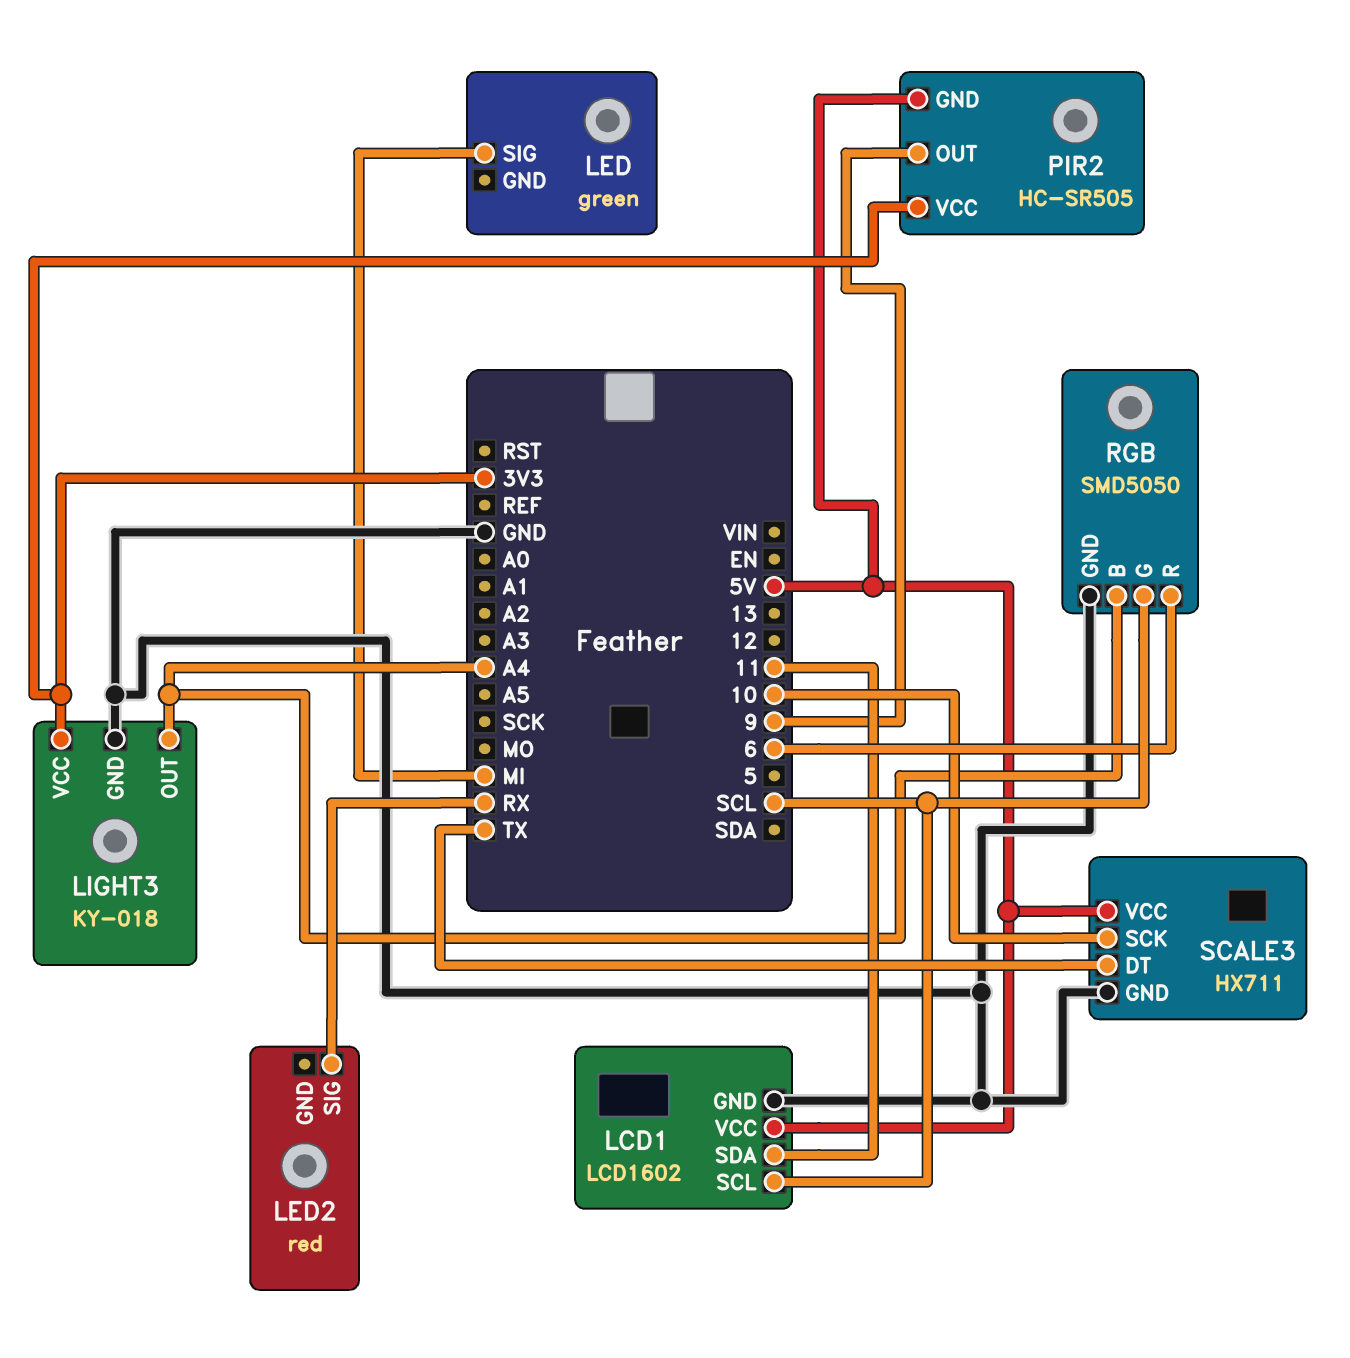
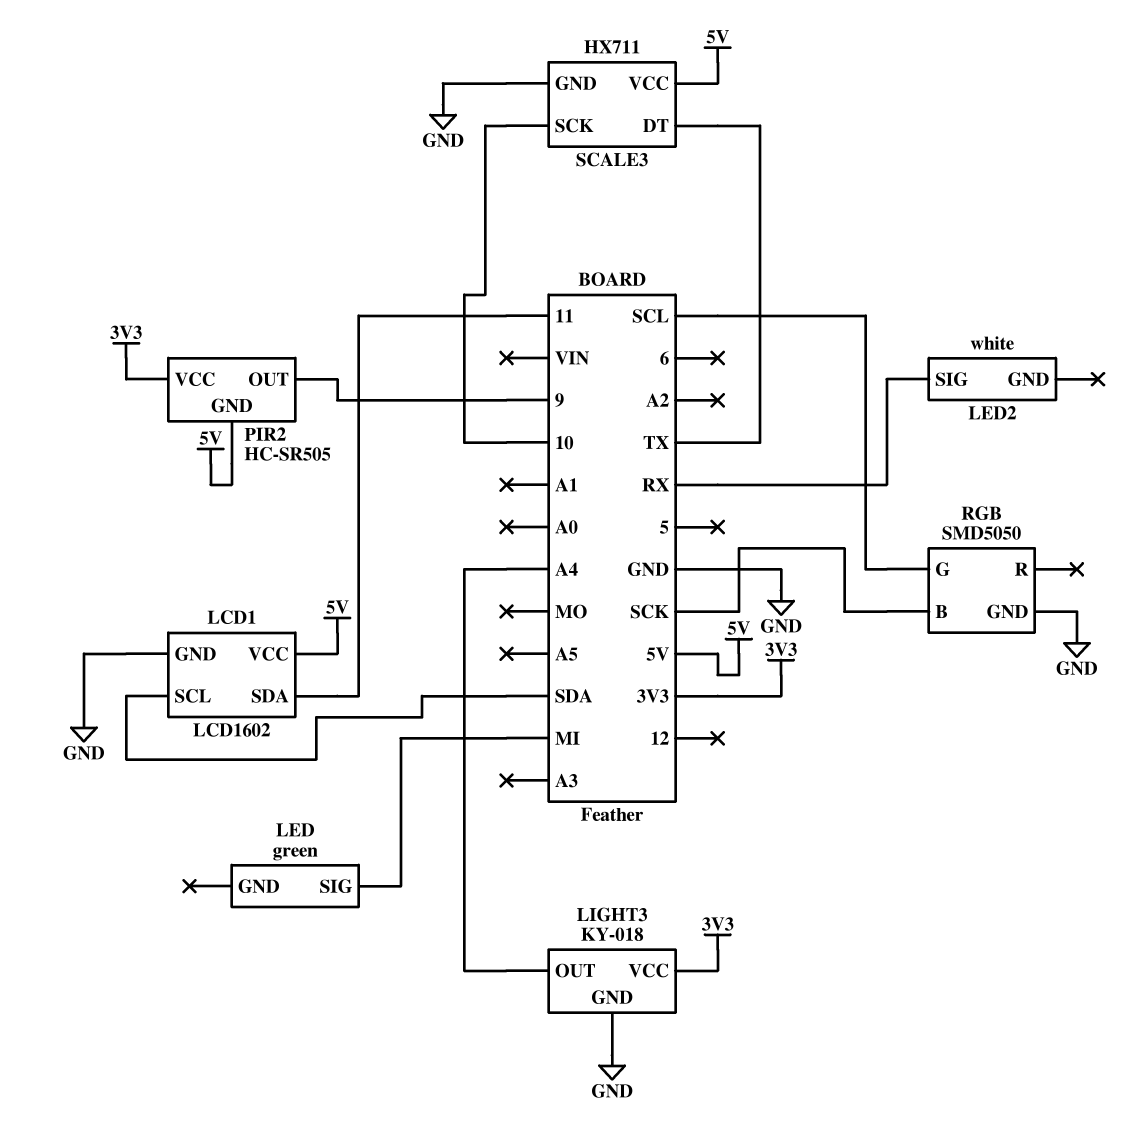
LCD1 pin SCL: SCL -> SDA
LED2: red -> white
RGB pin B: A4 -> SCK
RGB pin R: 6 -> none

